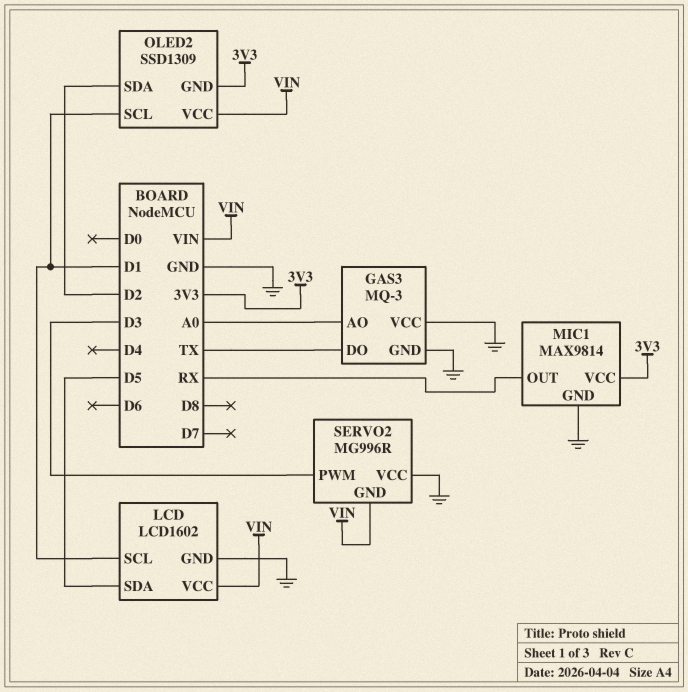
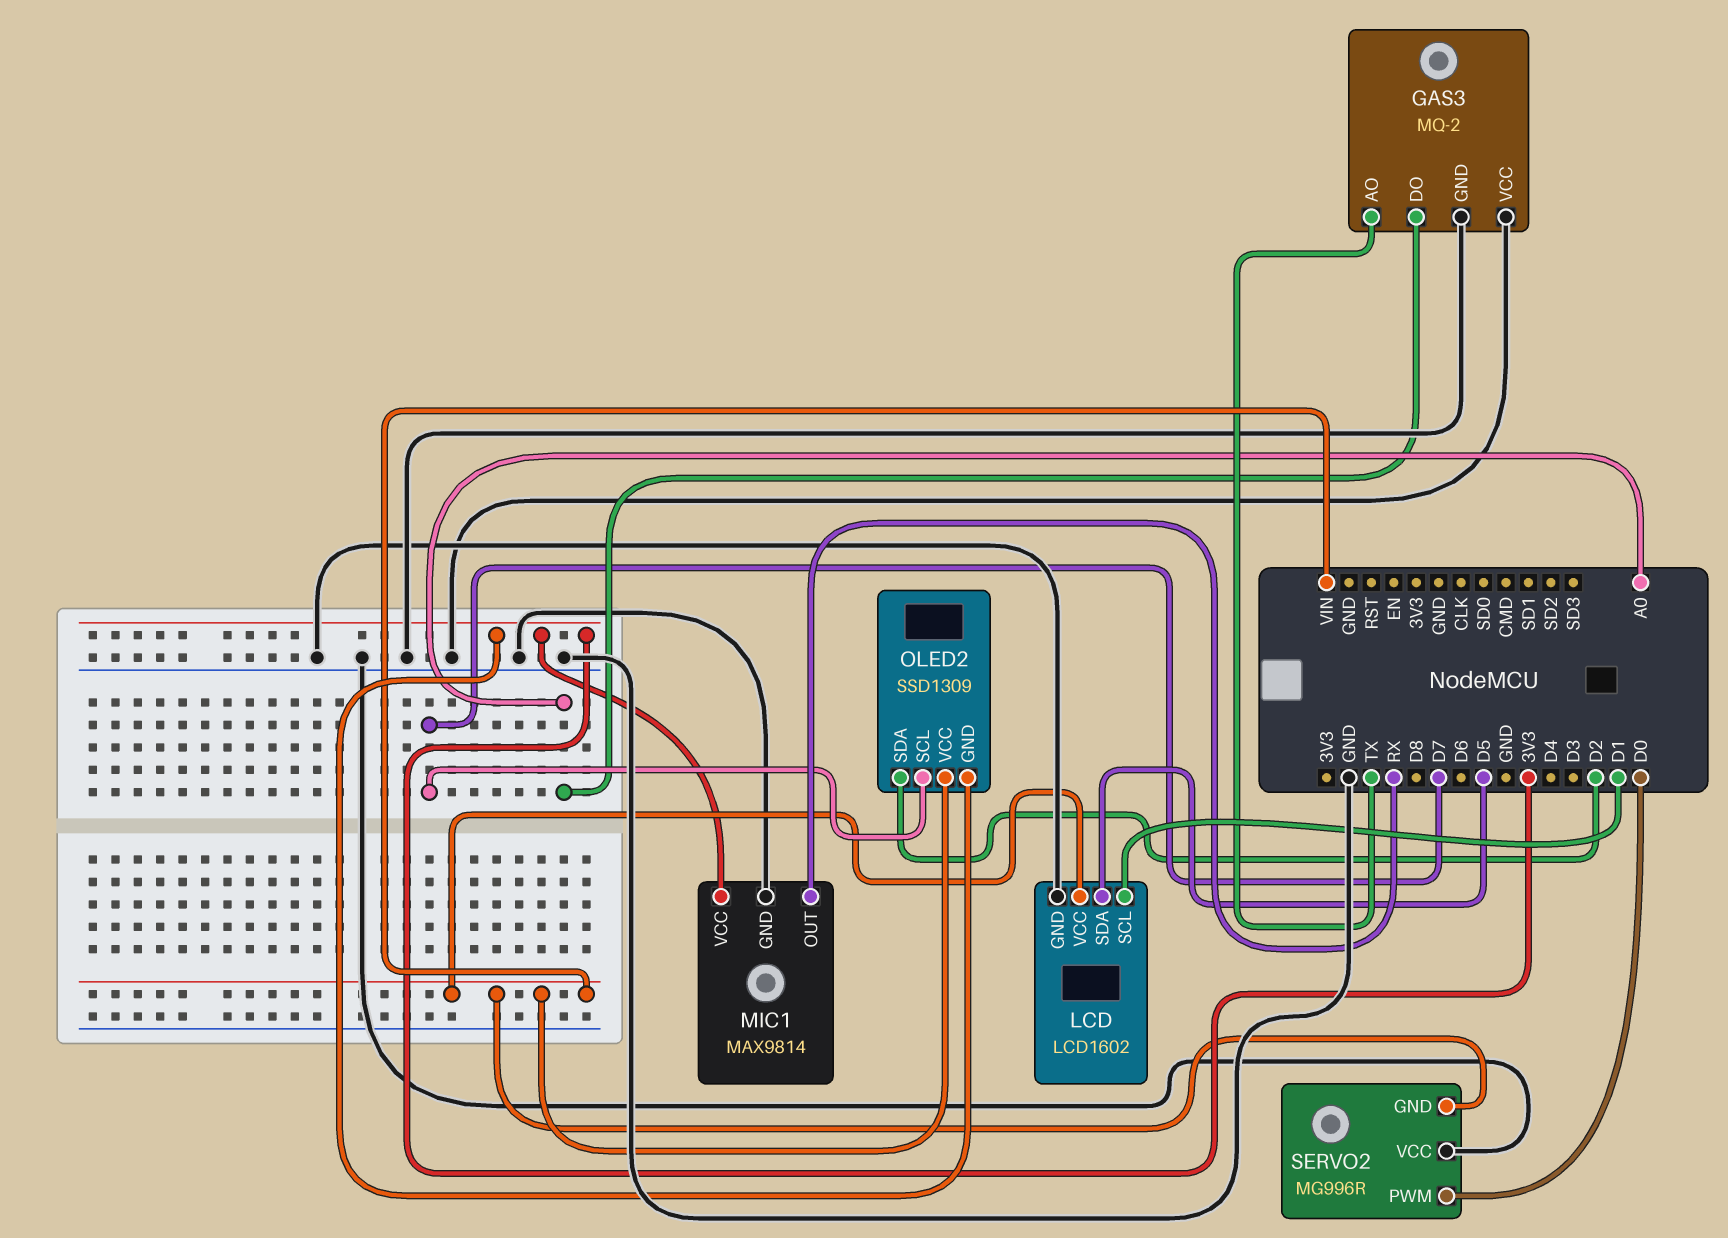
GAS3: MQ-3 -> MQ-2
GAS3 pin AO: A0 -> TX
GAS3 pin DO: TX -> A0
OLED2 pin SCL: D1 -> D7
SERVO2 pin PWM: D3 -> D0

